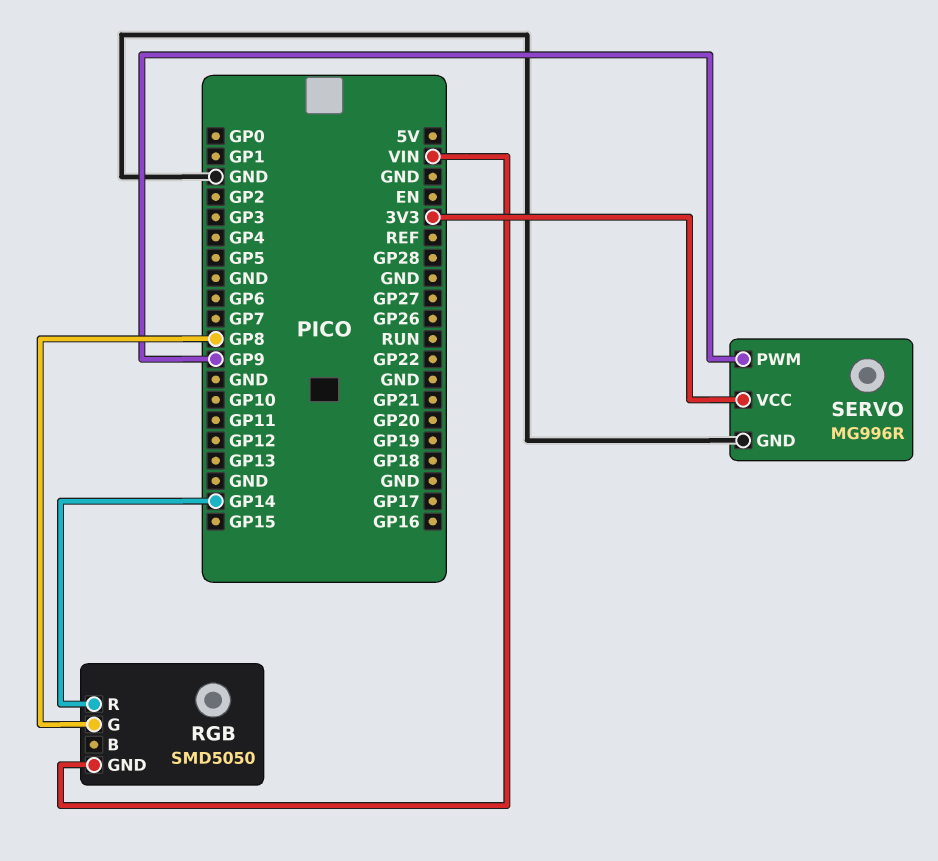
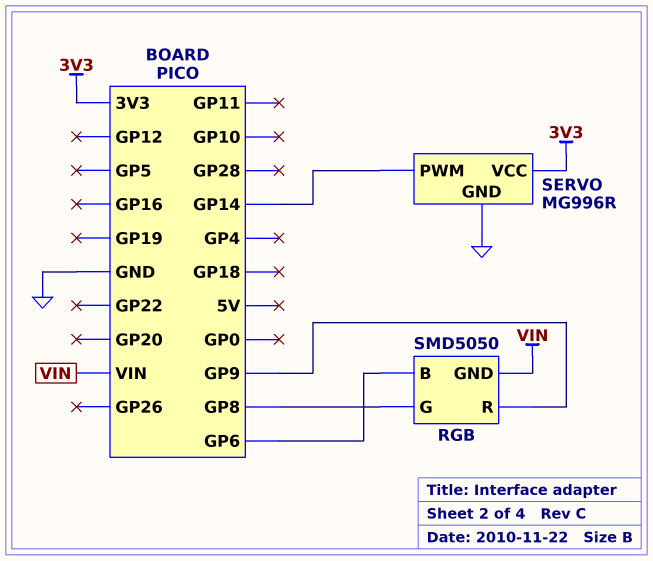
RGB pin B: none -> GP6
RGB pin R: GP14 -> GP9
SERVO pin PWM: GP9 -> GP14

